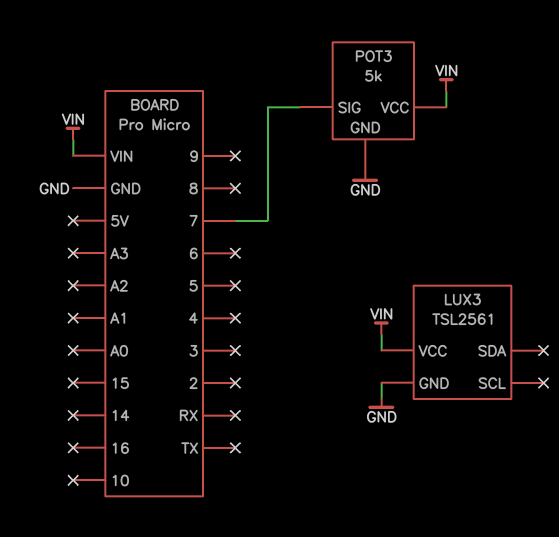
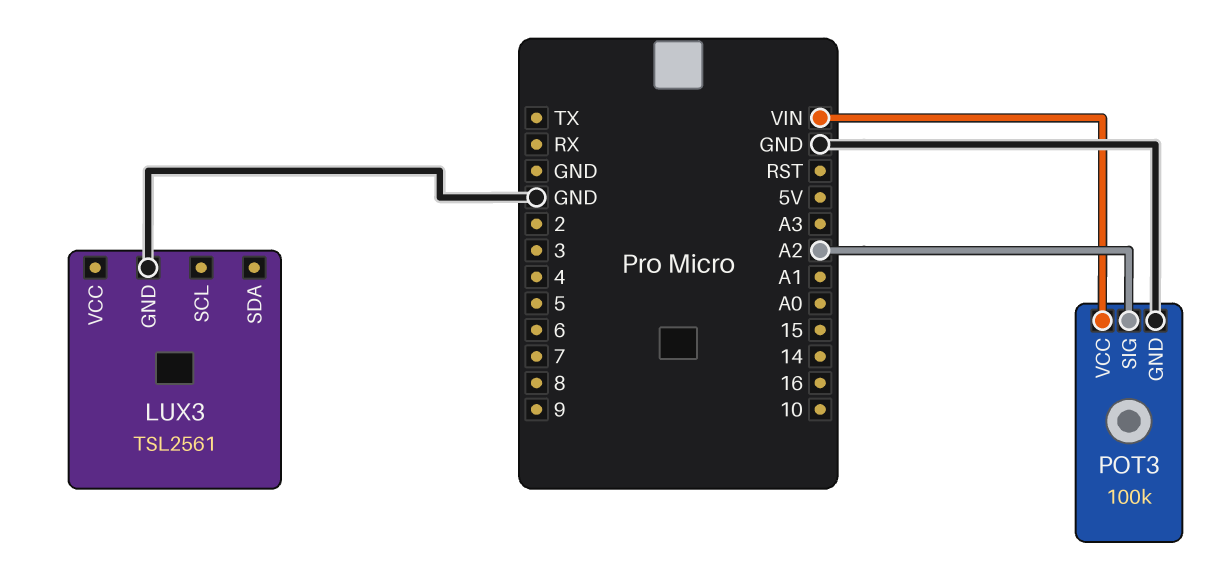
LUX3 pin VCC: VIN -> none
POT3: 5k -> 100k
POT3 pin SIG: 7 -> A2

